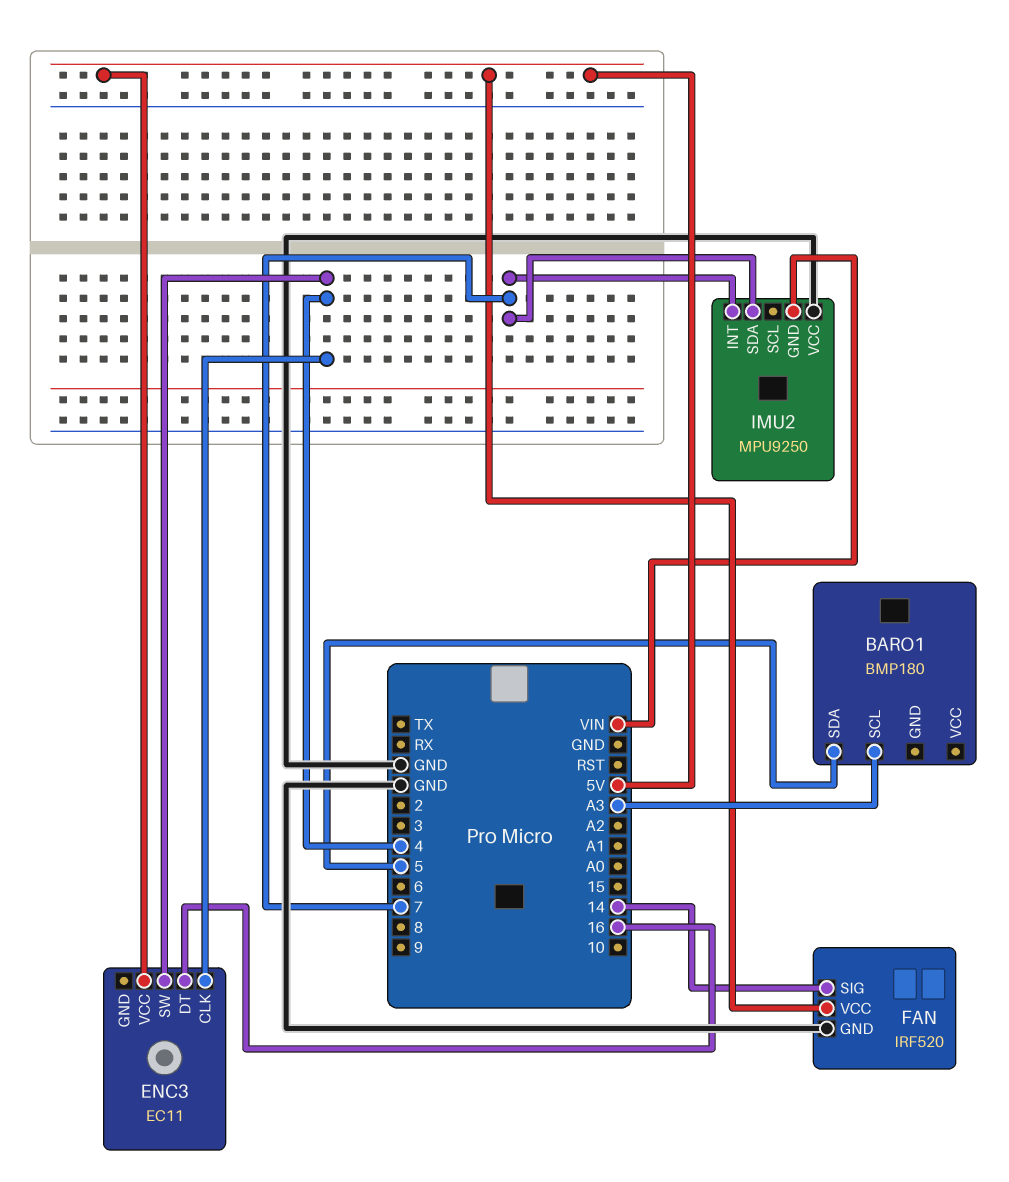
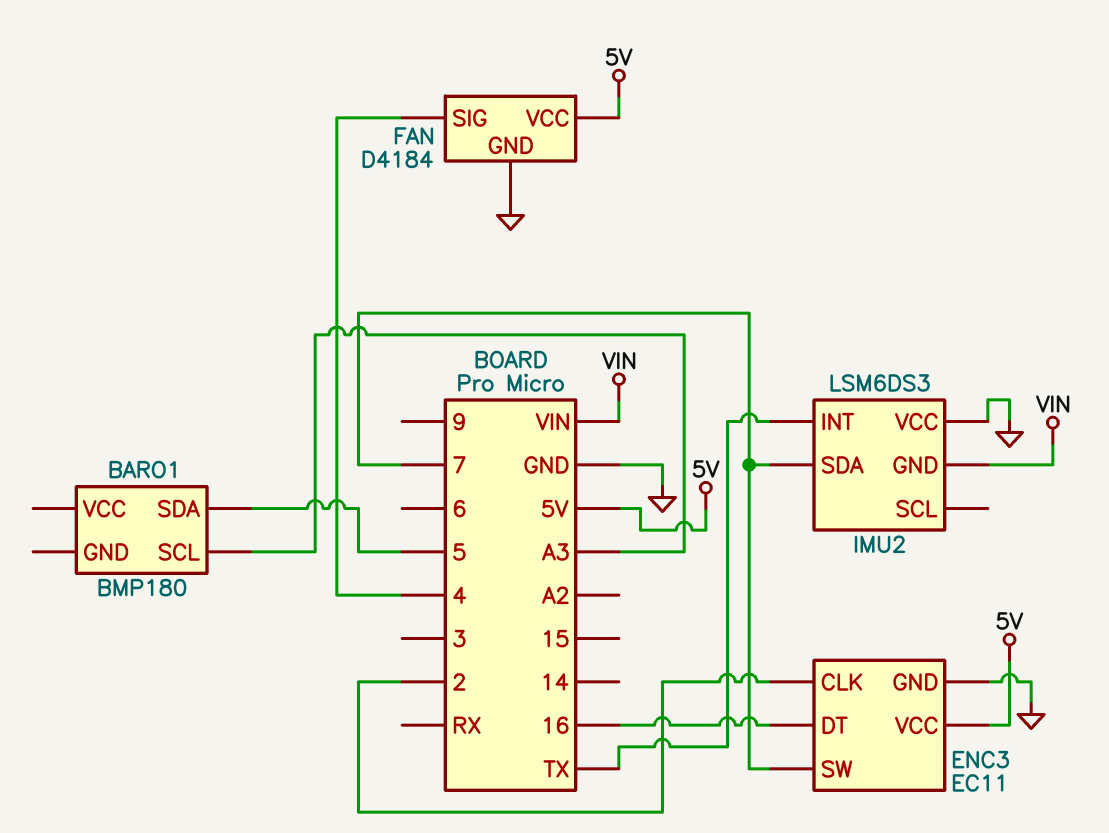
ENC3 pin CLK: 4 -> 2
ENC3 pin GND: none -> GND
ENC3 pin SW: 4 -> 7
FAN: IRF520 -> D4184
FAN pin SIG: 14 -> 4
IMU2: MPU9250 -> LSM6DS3
IMU2 pin INT: 7 -> TX

